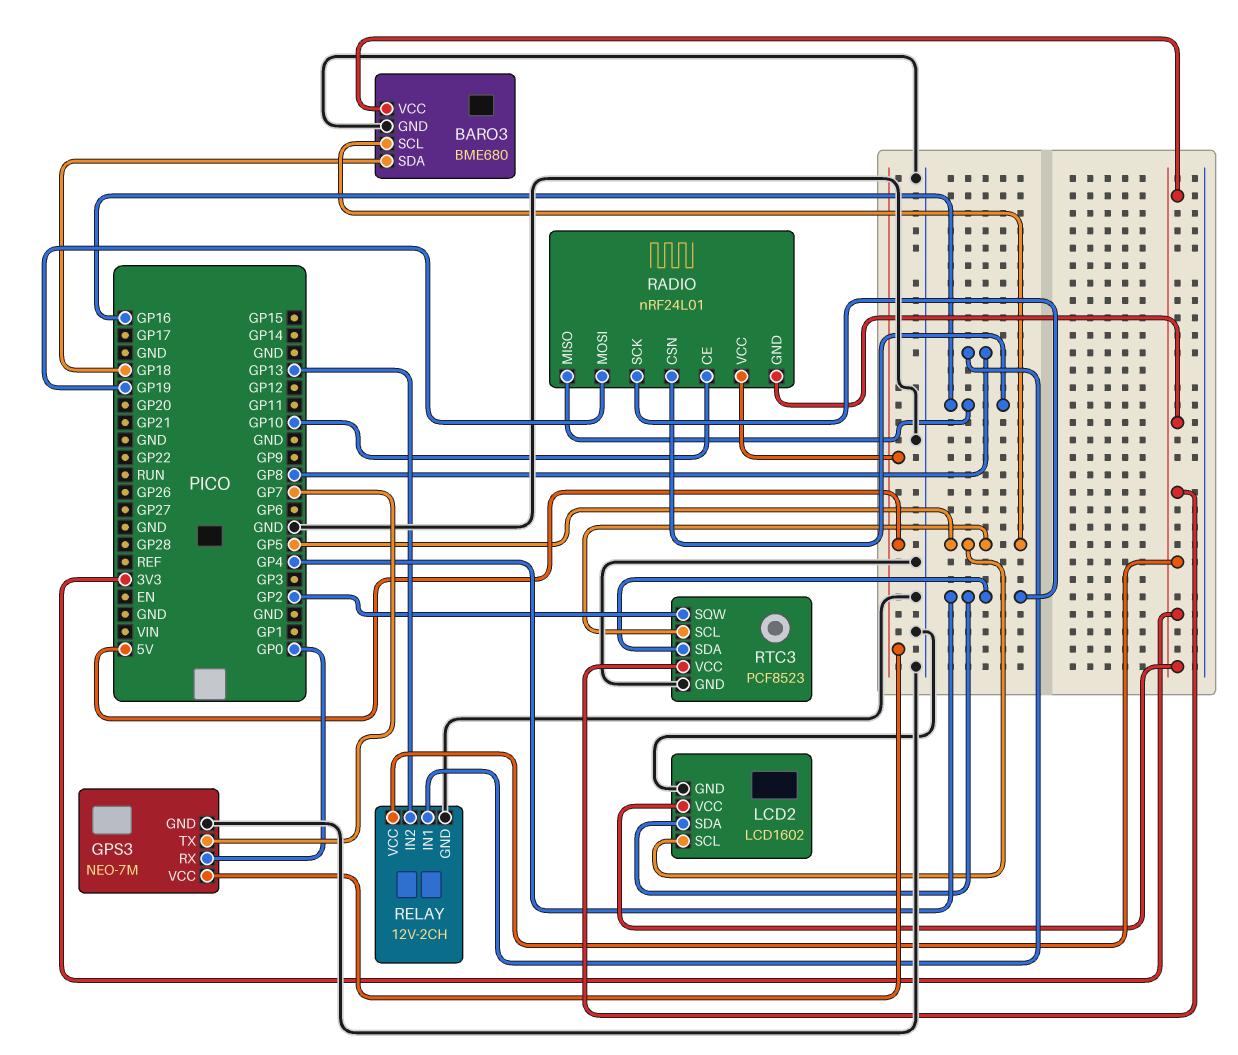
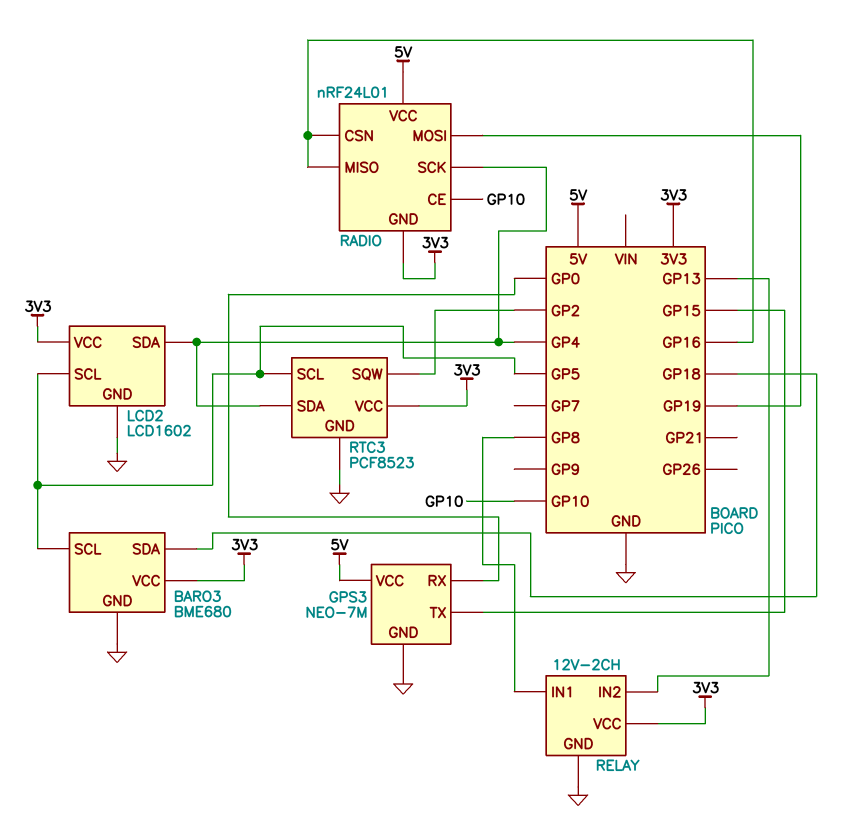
GPS3 pin TX: GP7 -> GP15

